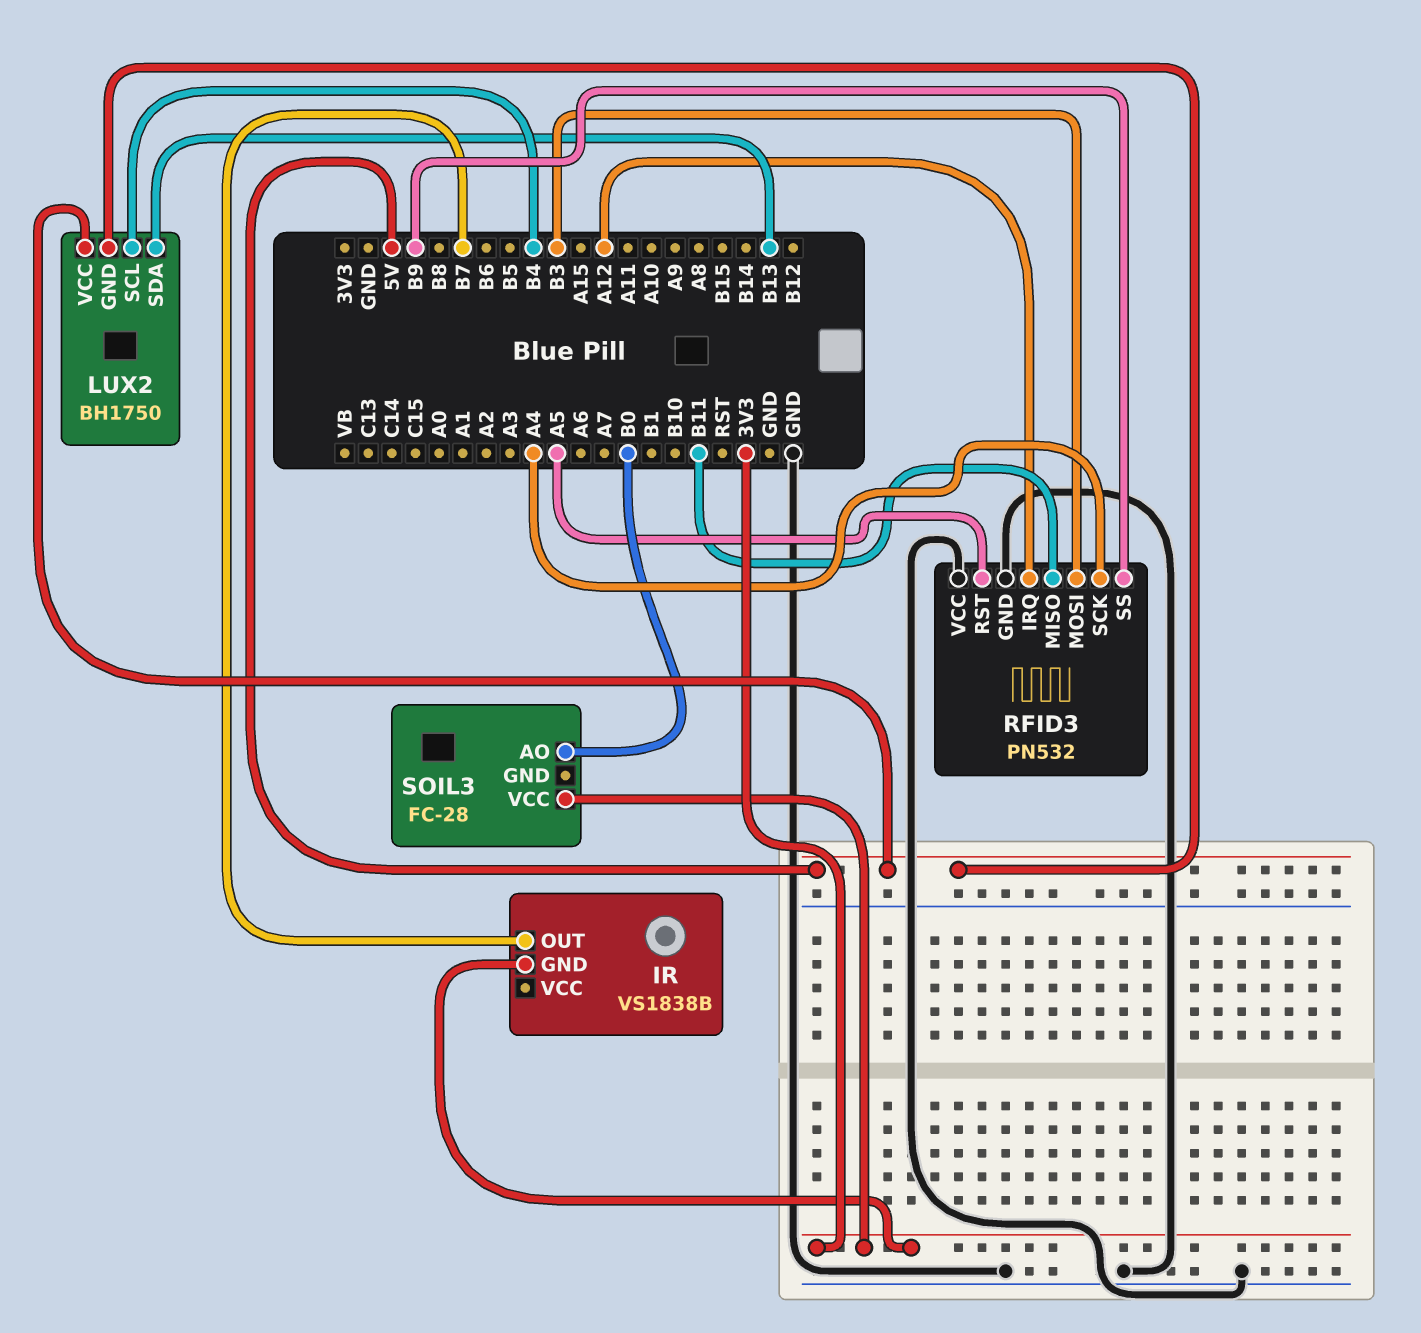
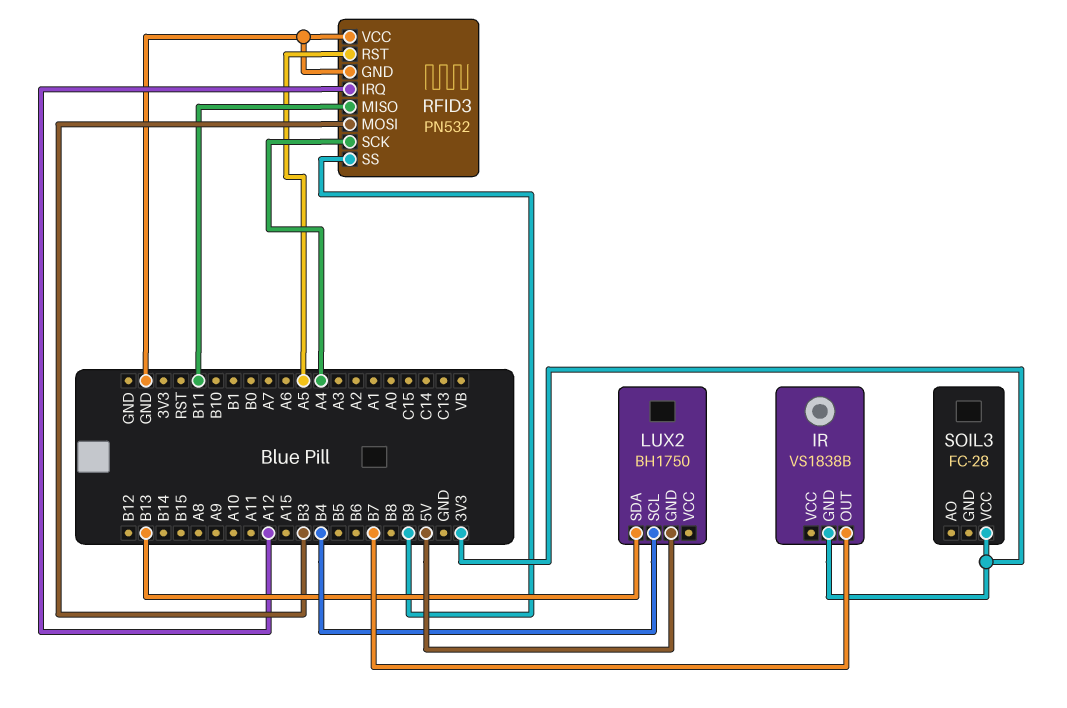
LUX2 pin VCC: 5V -> none
SOIL3 pin AO: B0 -> none

